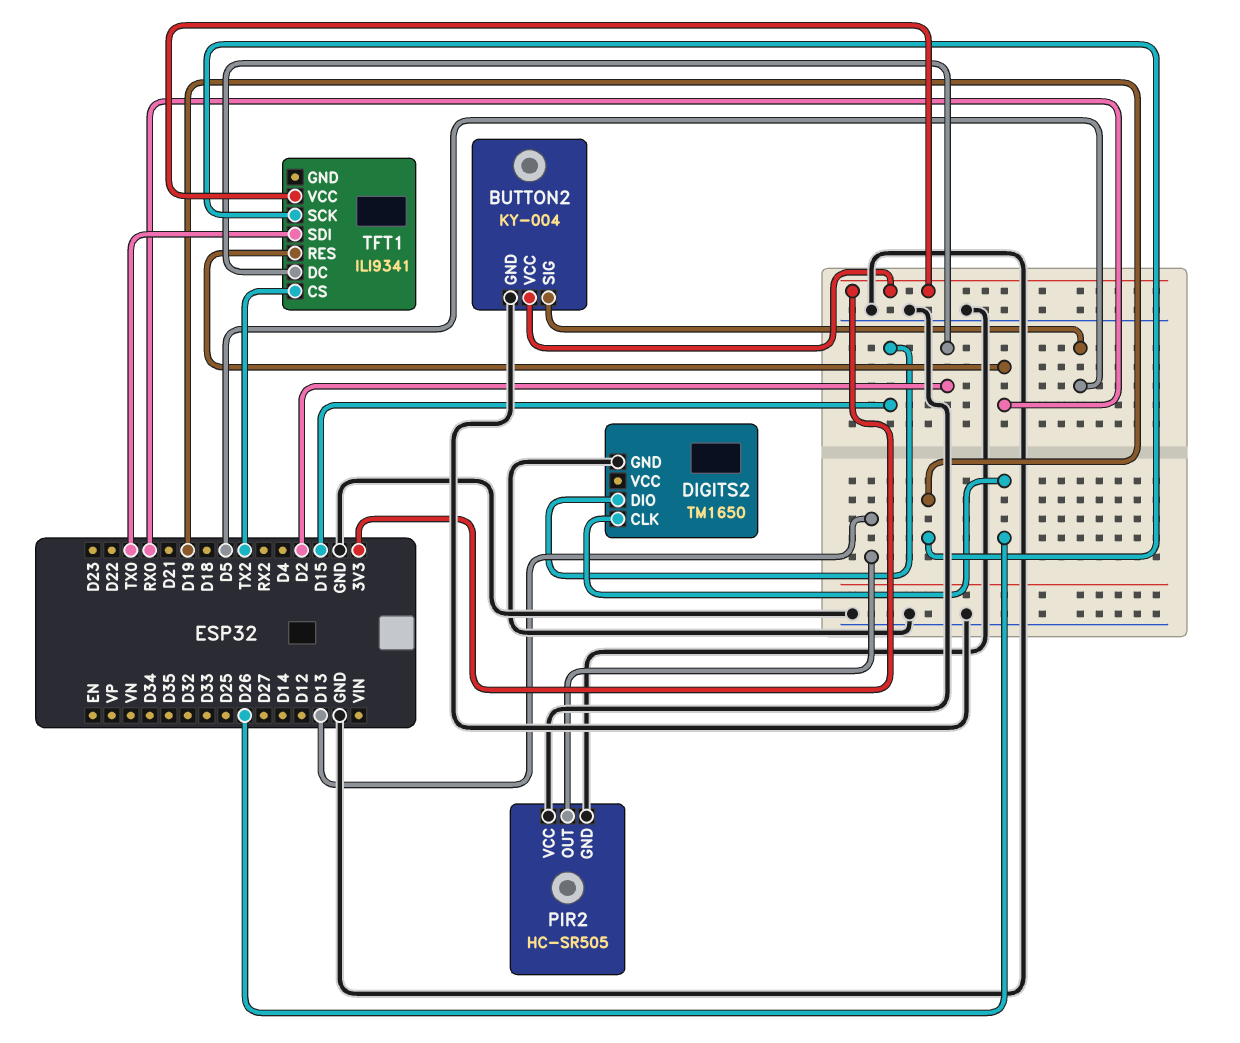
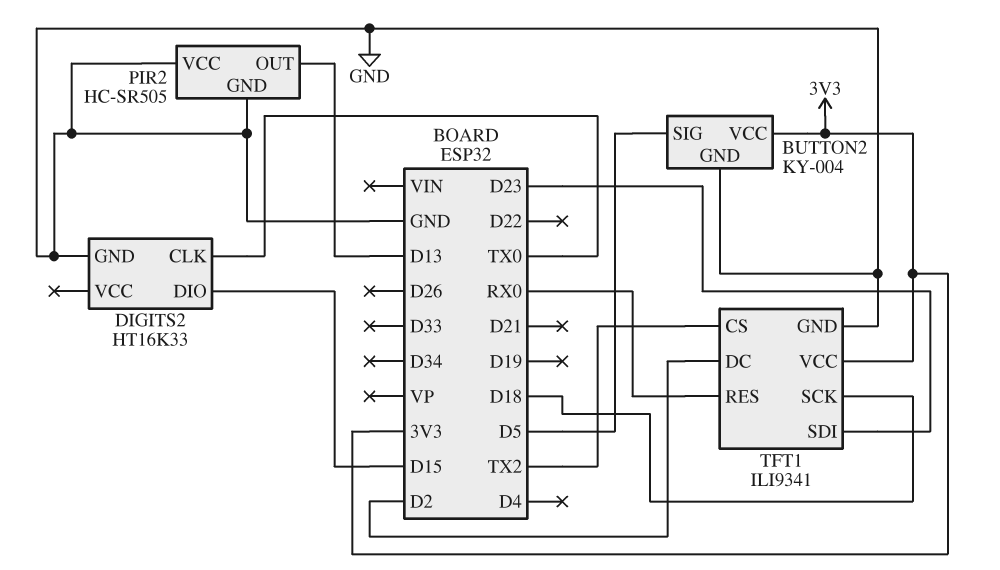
DIGITS2: TM1650 -> HT16K33
DIGITS2 pin CLK: D26 -> TX0
TFT1 pin GND: none -> GND
TFT1 pin SCK: D19 -> D18
TFT1 pin SDI: TX0 -> D23

